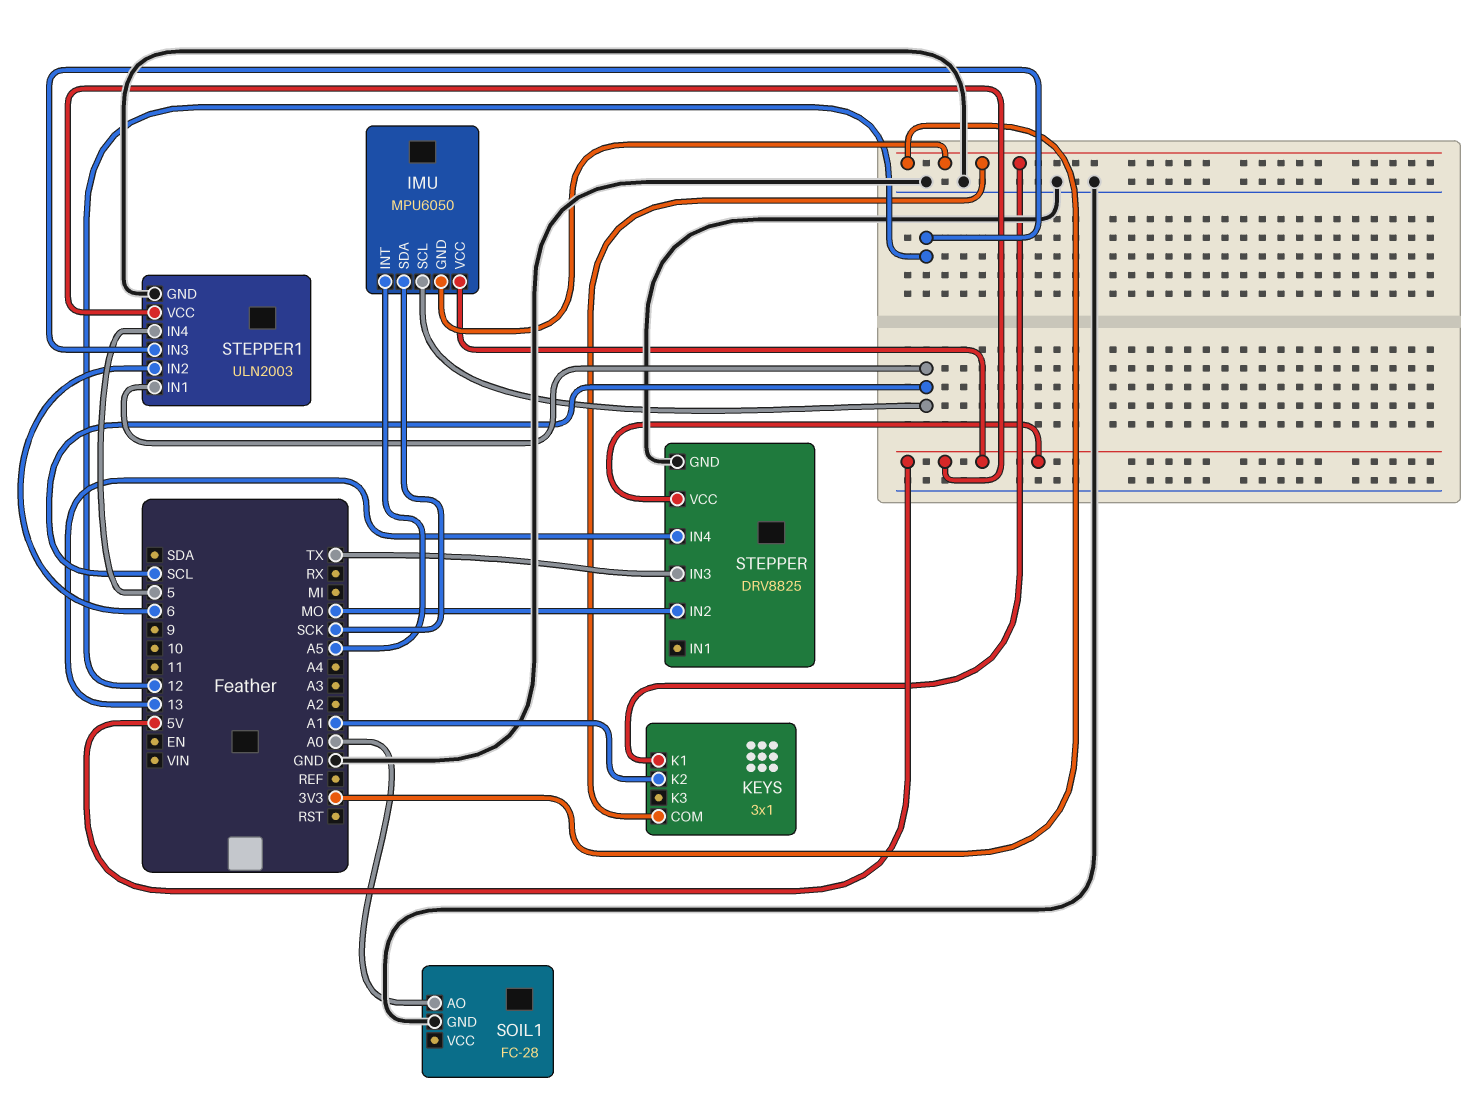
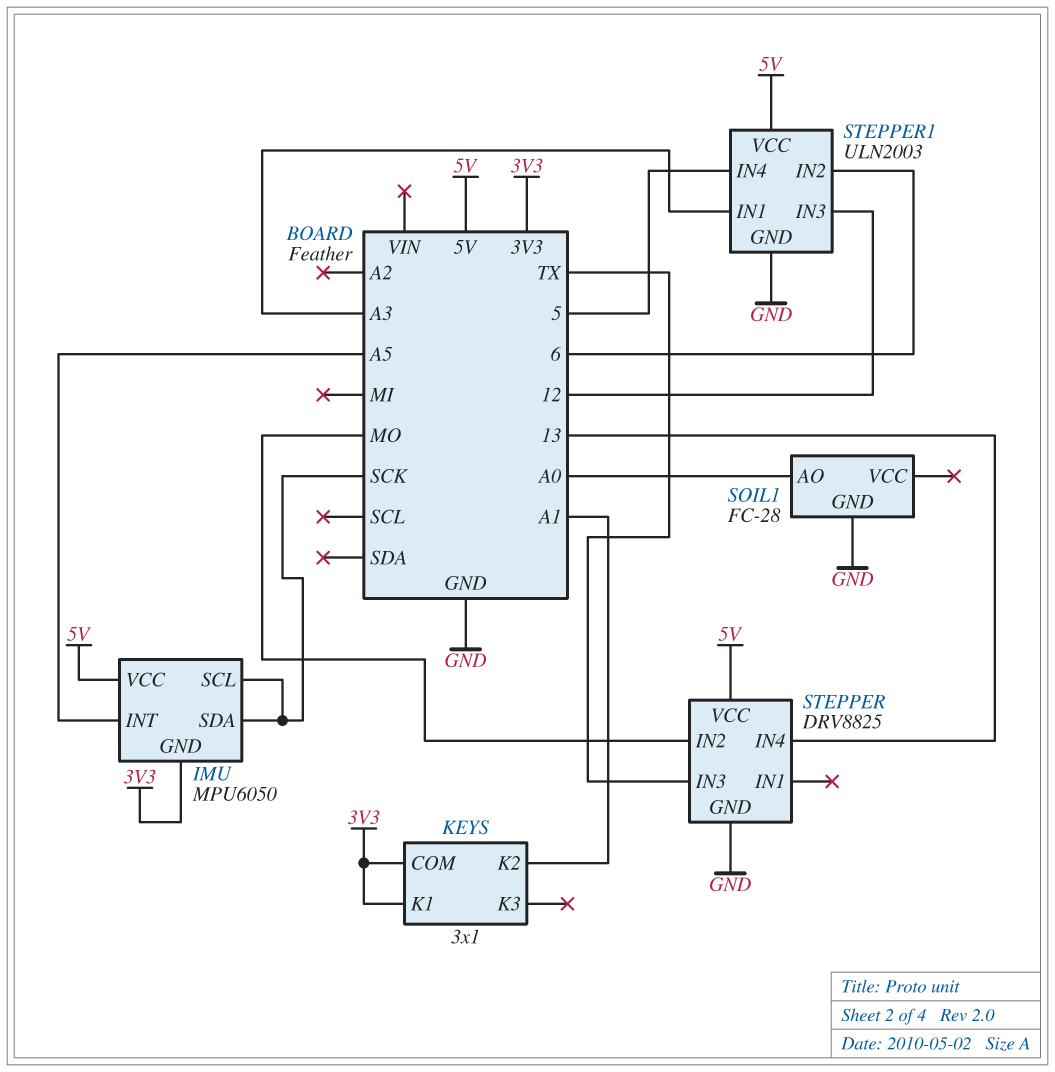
IMU pin SCL: SCL -> SCK
STEPPER1 pin IN1: SCL -> A3

